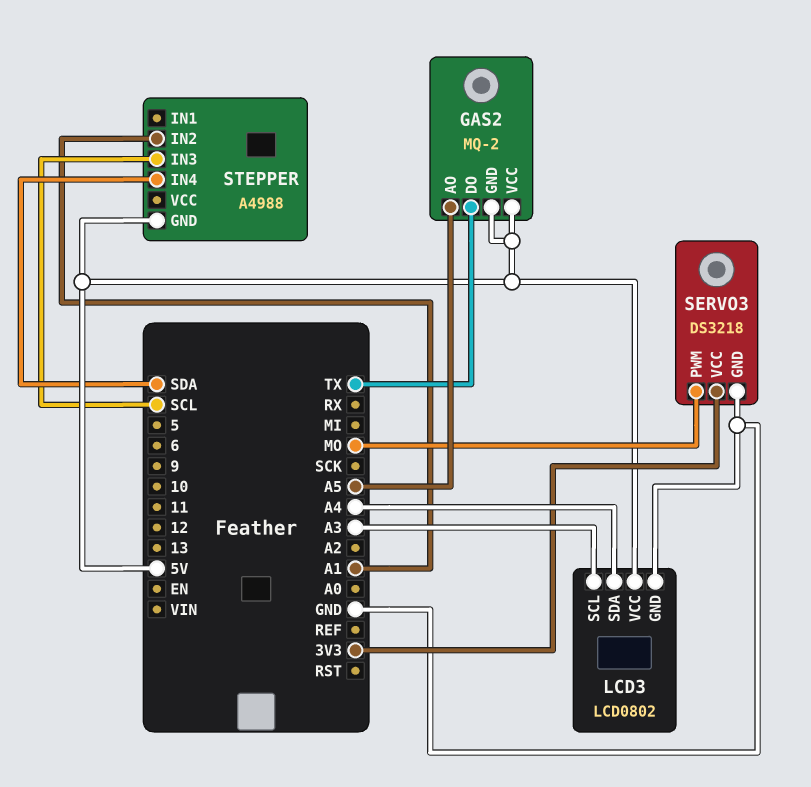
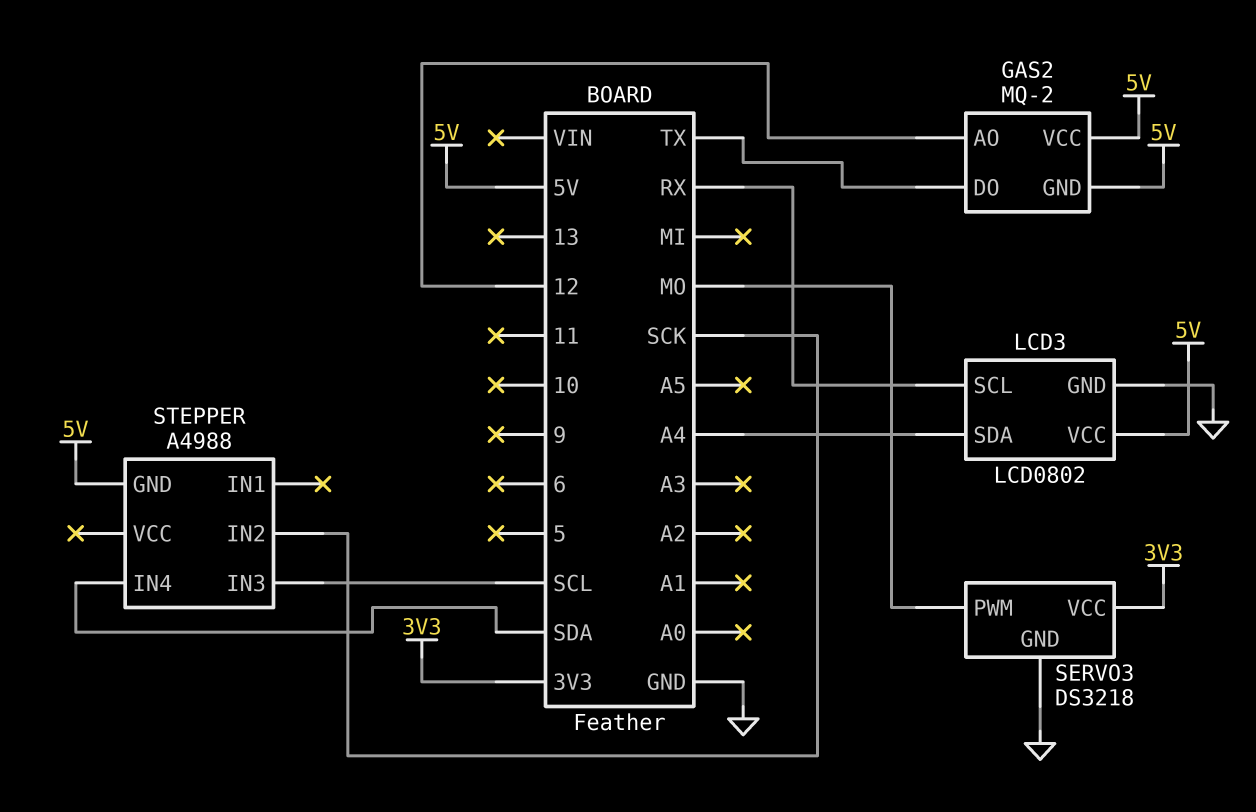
GAS2 pin AO: A5 -> 12
LCD3 pin SCL: A3 -> RX
STEPPER pin IN2: A1 -> SCK

